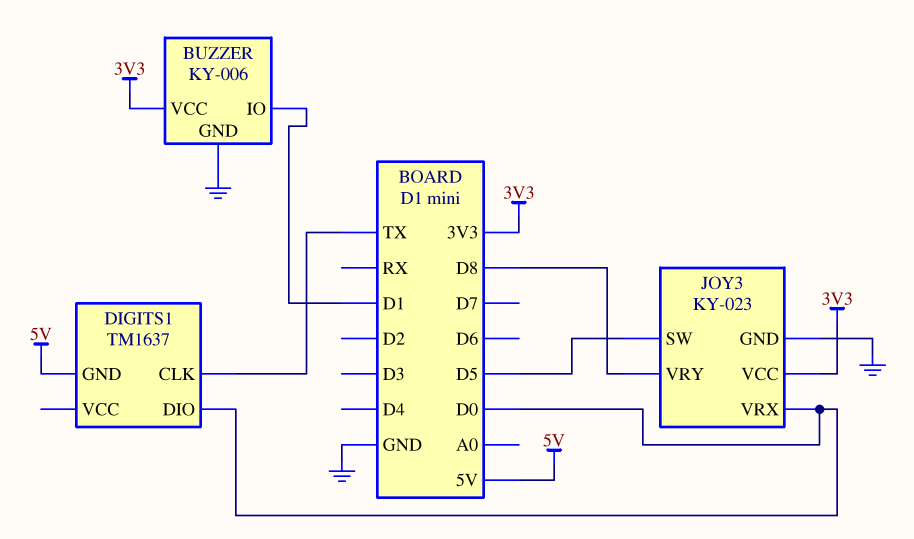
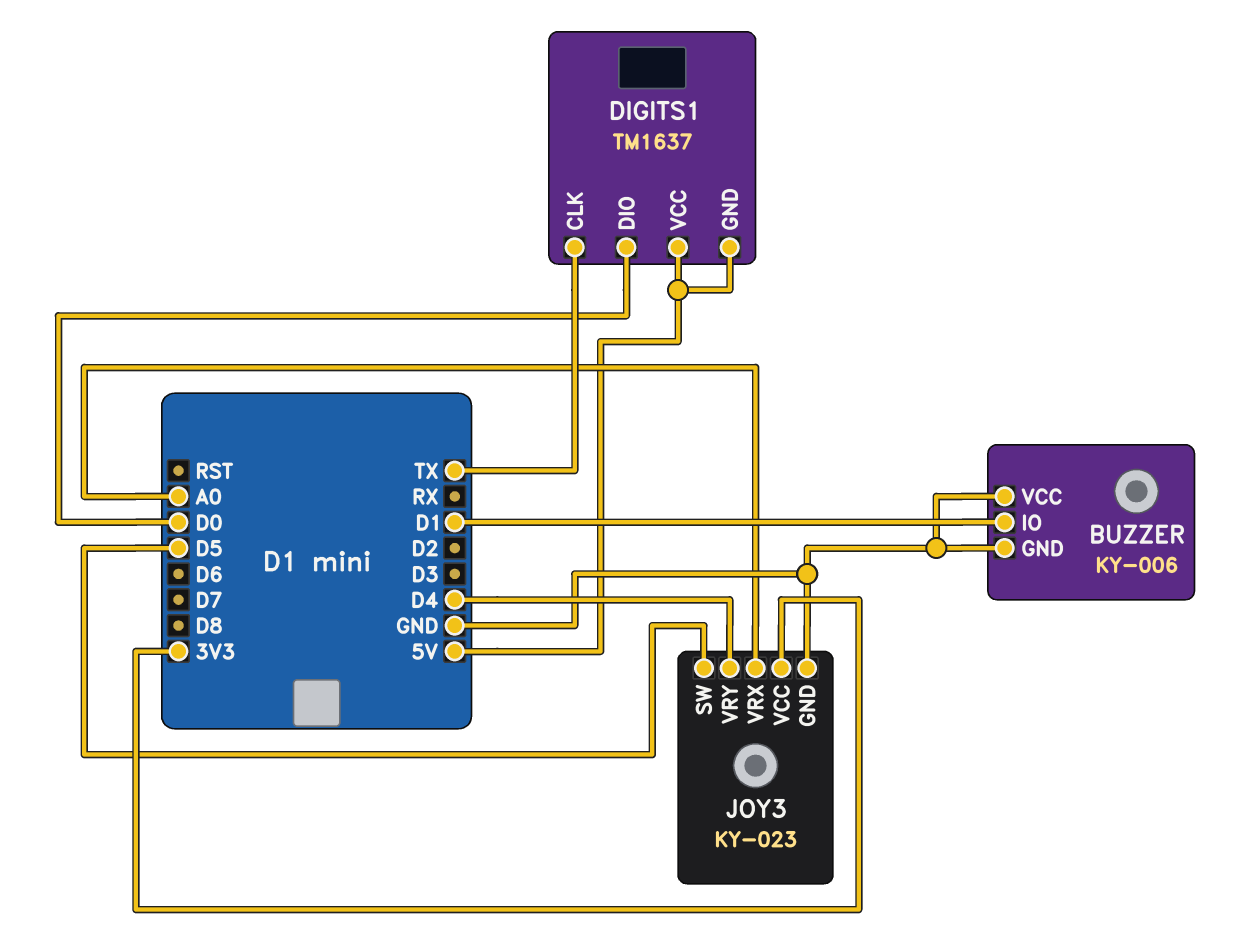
BUZZER pin VCC: 3V3 -> GND
DIGITS1 pin VCC: none -> 5V
JOY3 pin VRX: D0 -> A0
JOY3 pin VRY: D8 -> D4

